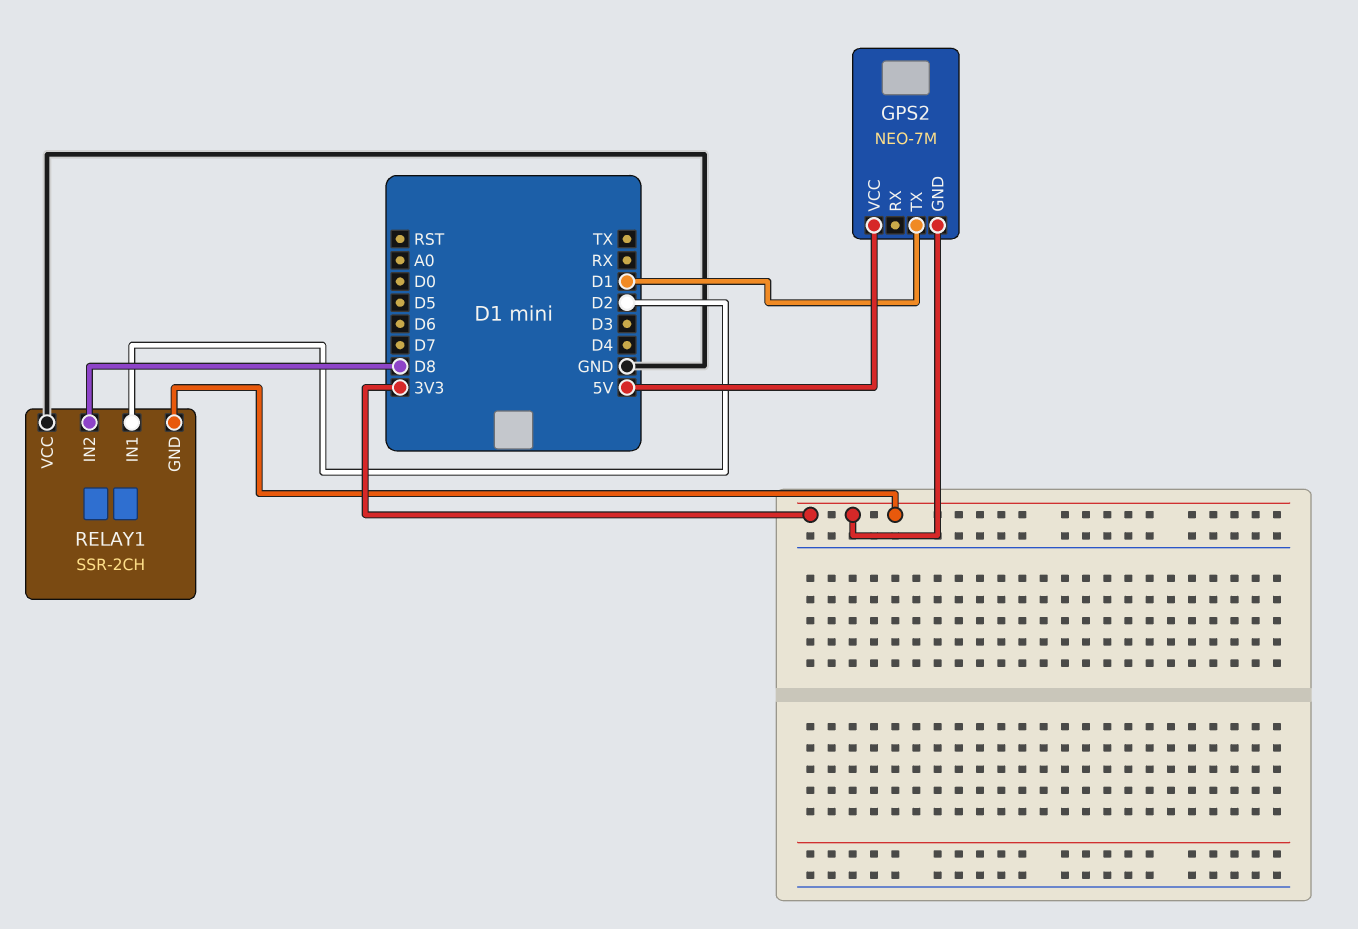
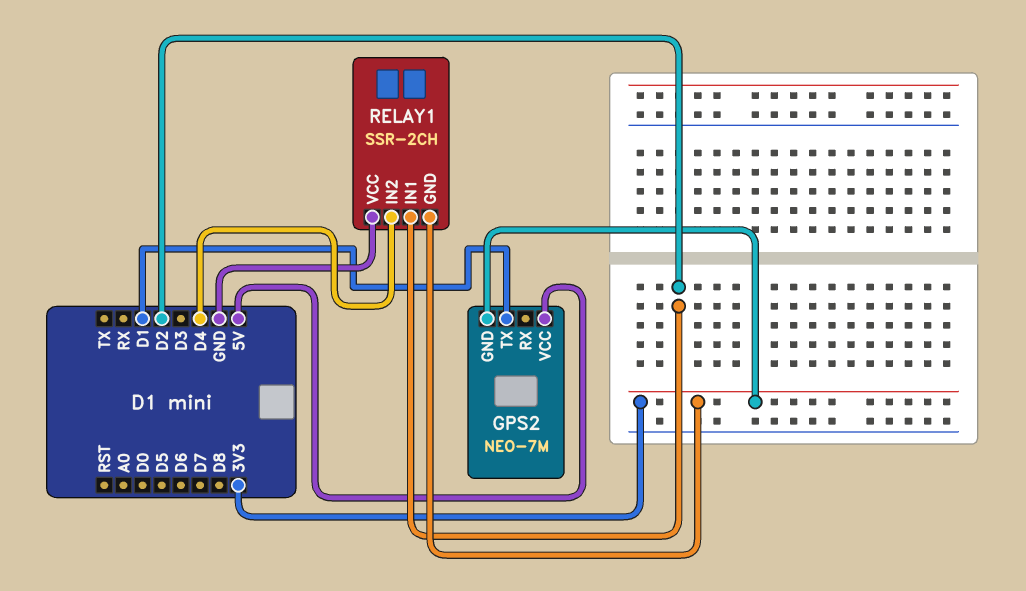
RELAY1 pin IN2: D8 -> D4

